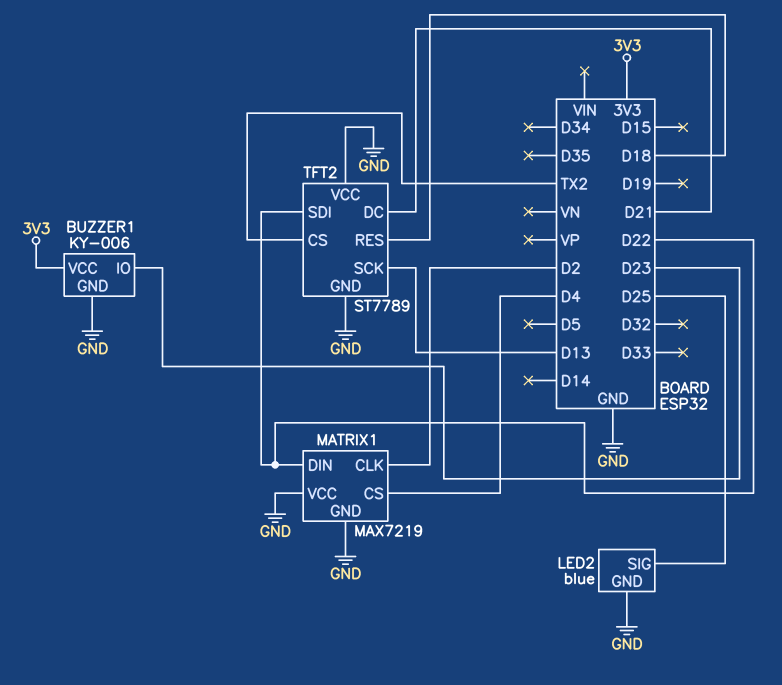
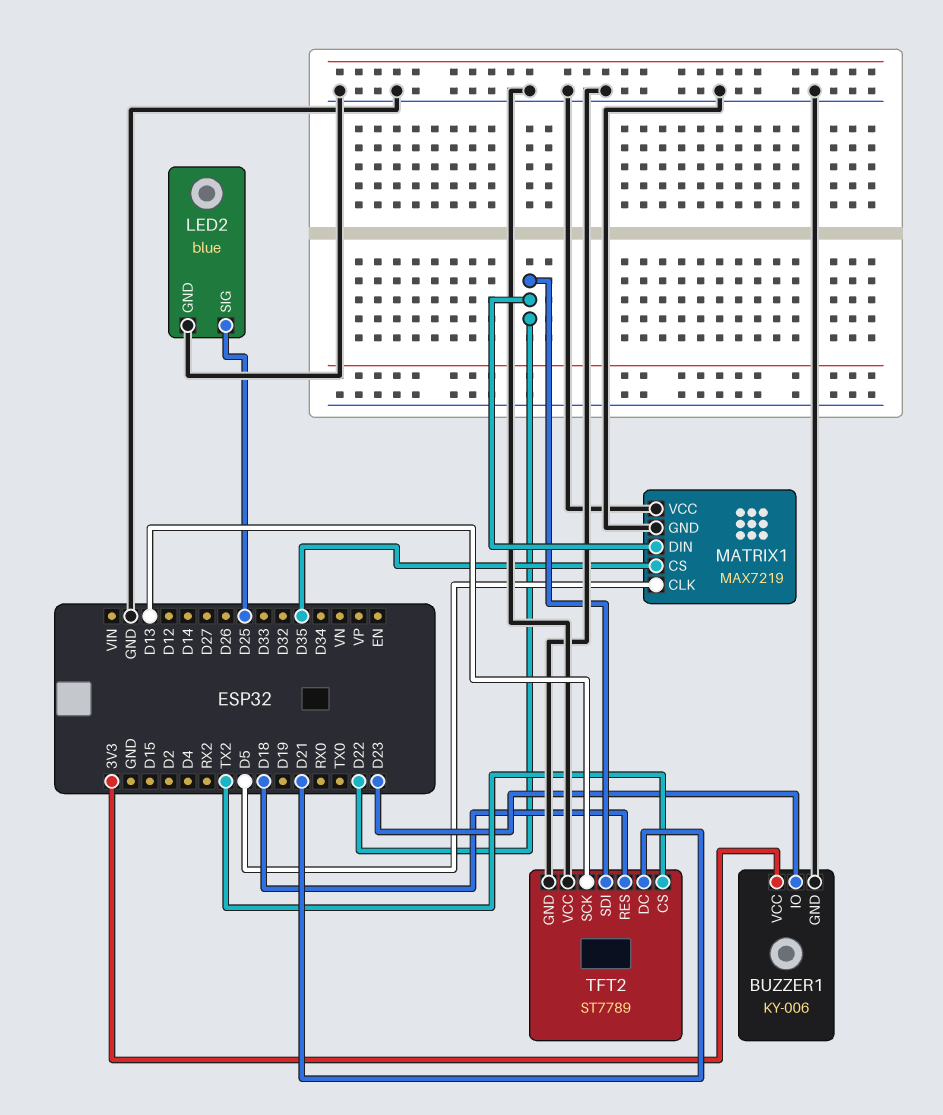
MATRIX1 pin CLK: D2 -> D5
MATRIX1 pin CS: D4 -> D35

